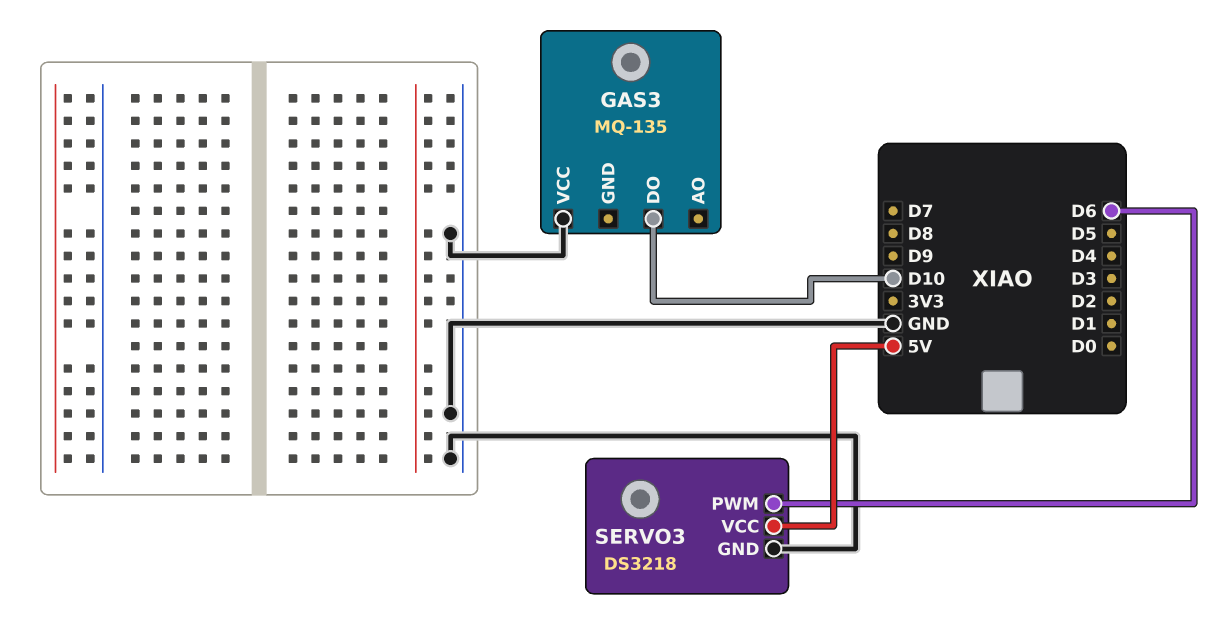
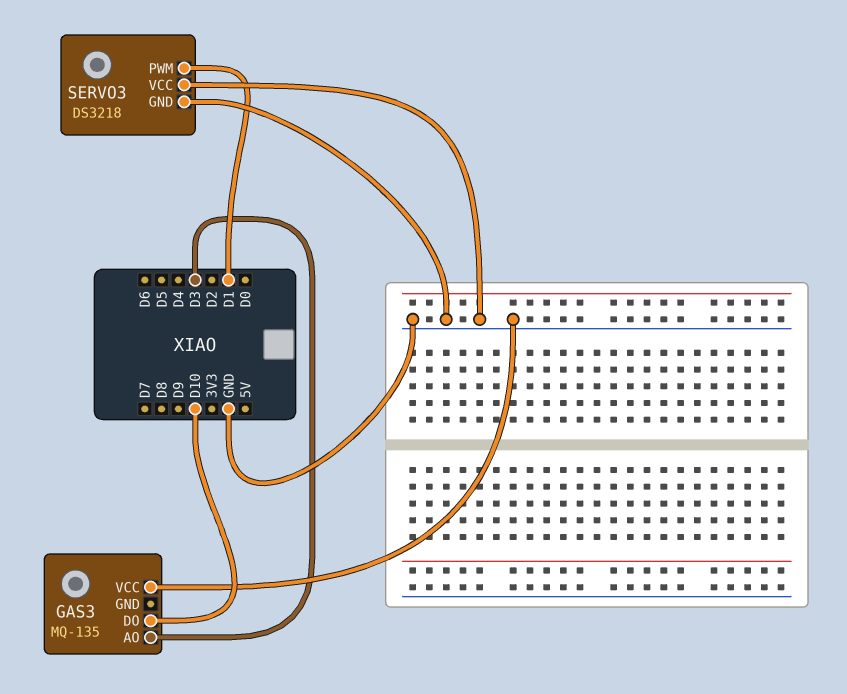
GAS3 pin AO: none -> D3
SERVO3 pin PWM: D6 -> D1
SERVO3 pin VCC: 5V -> GND

